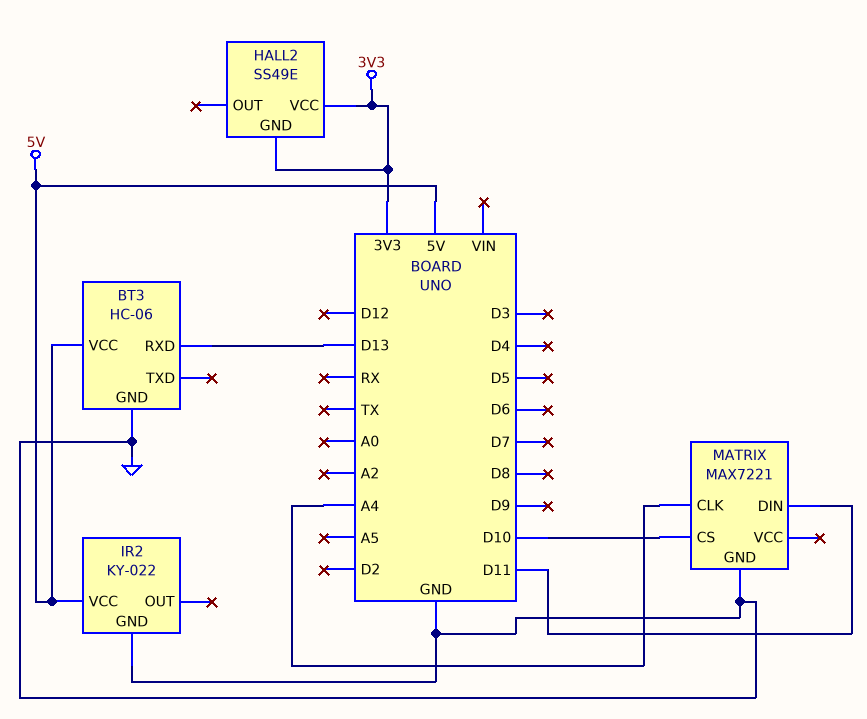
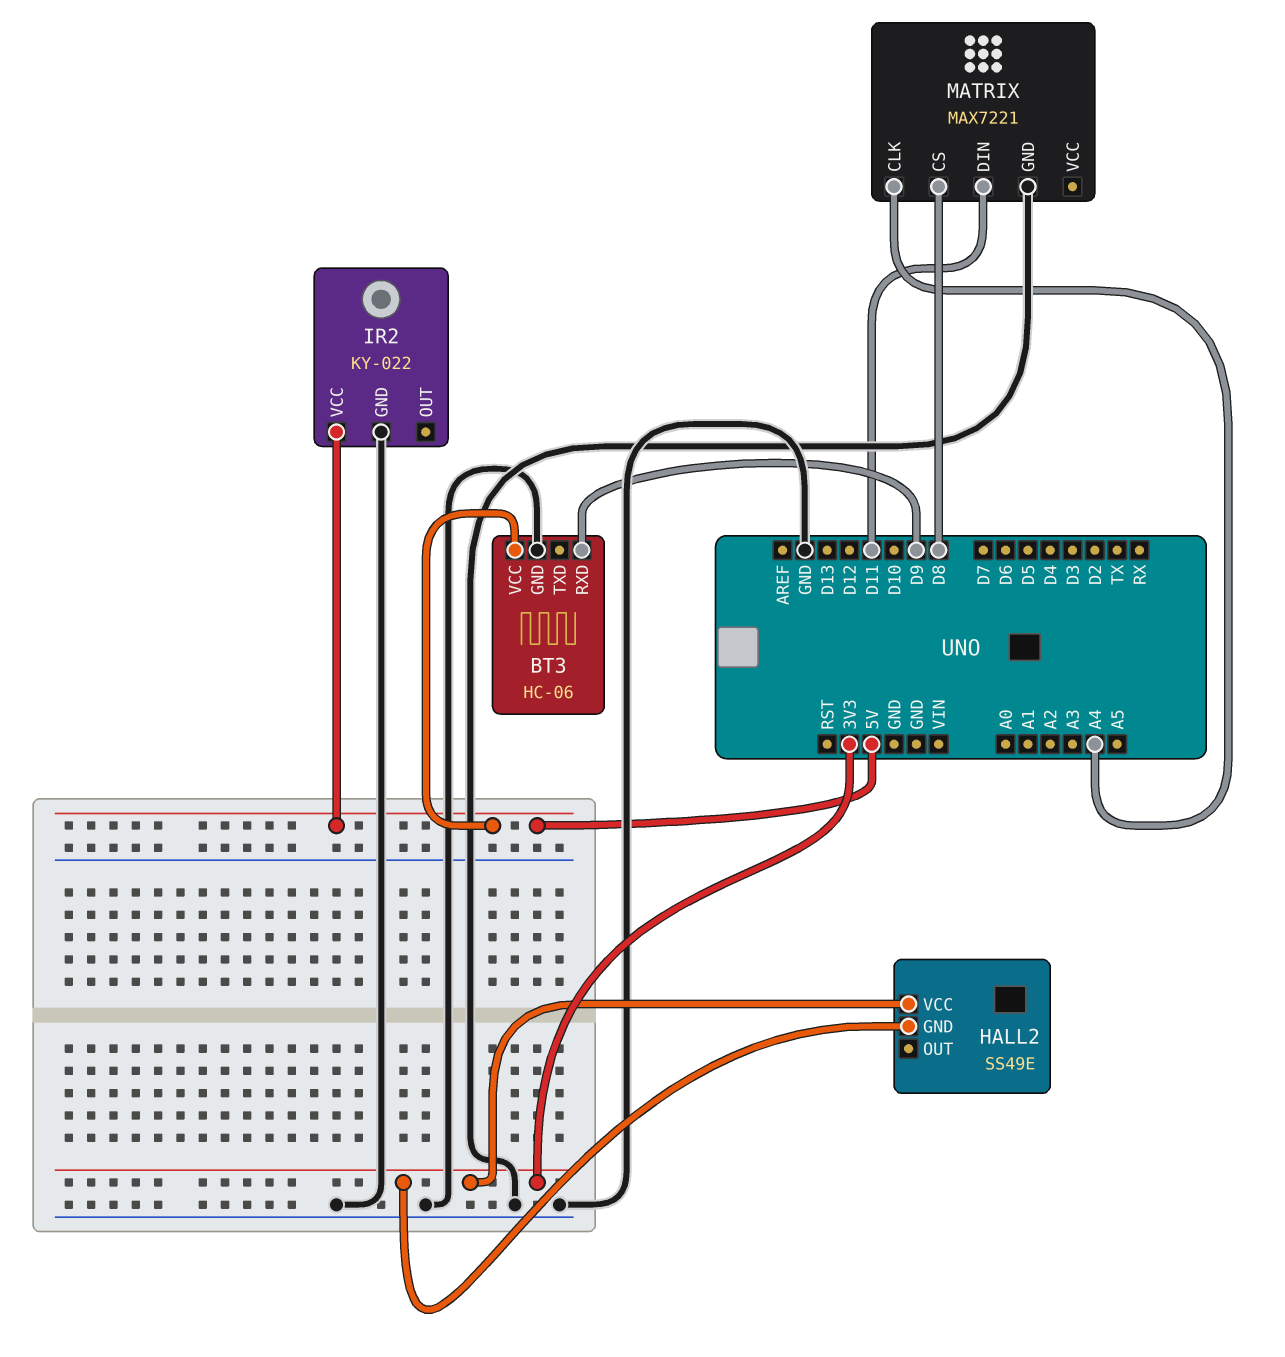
BT3 pin RXD: D13 -> D9
MATRIX pin CS: D10 -> D8

